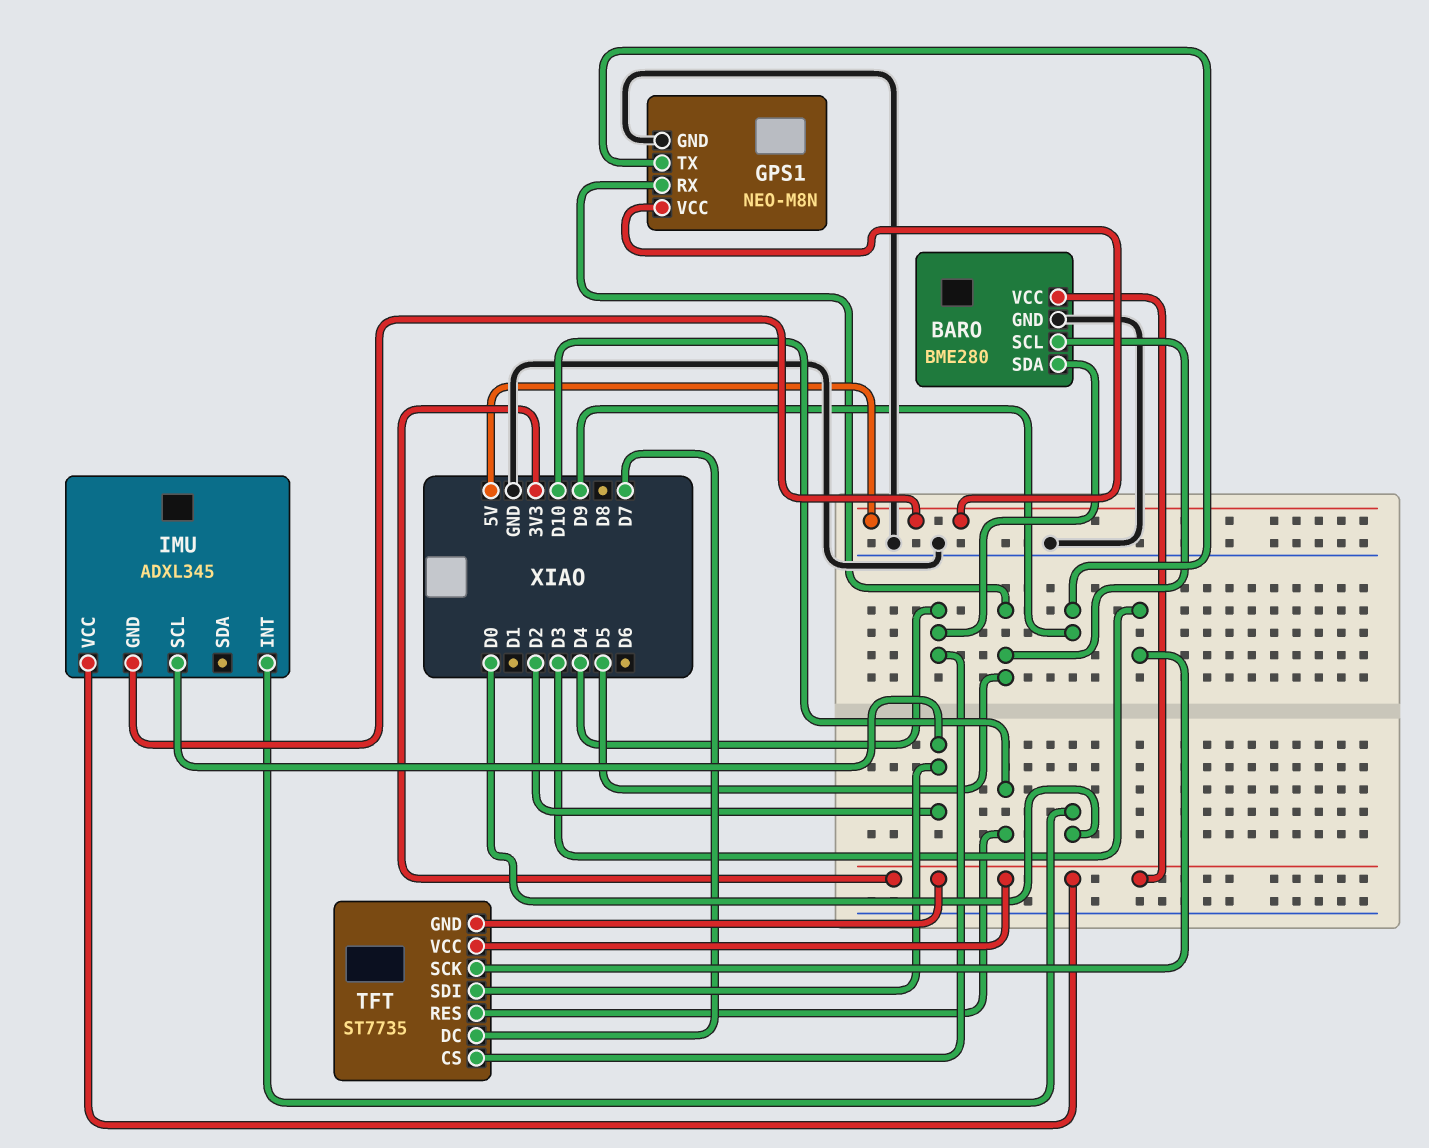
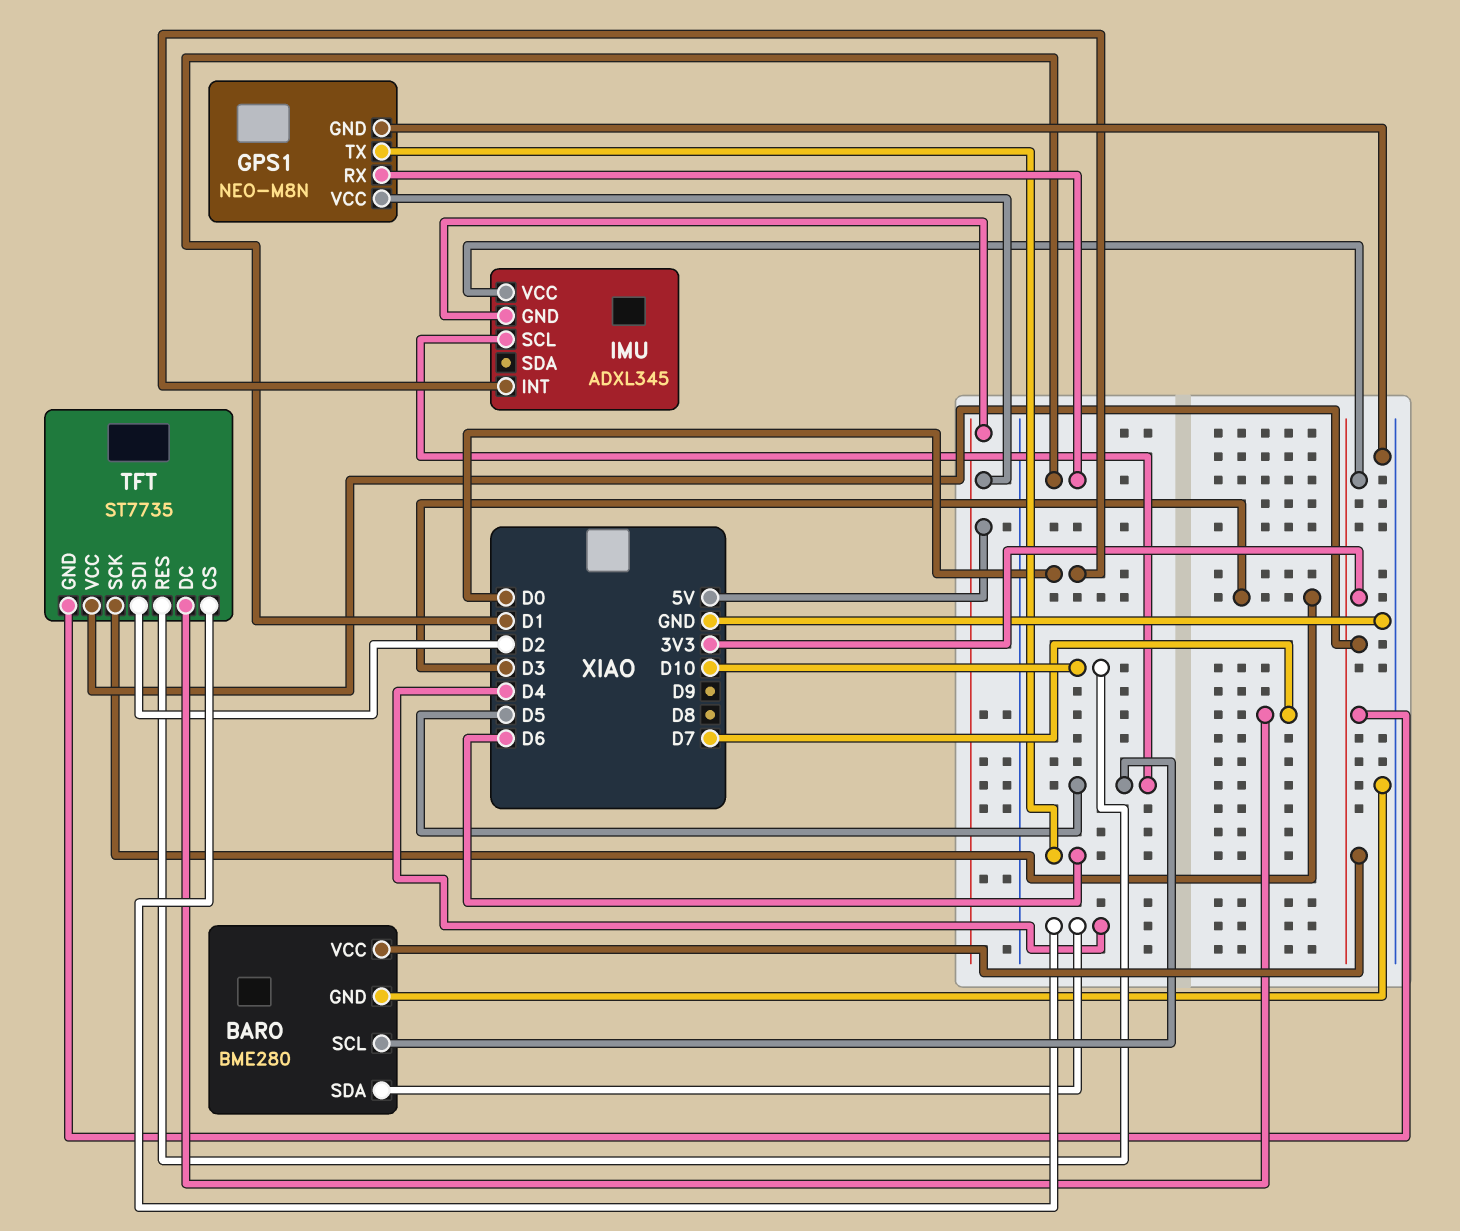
GPS1 pin RX: D5 -> D1
GPS1 pin TX: D9 -> D6
IMU pin SCL: D2 -> D5

